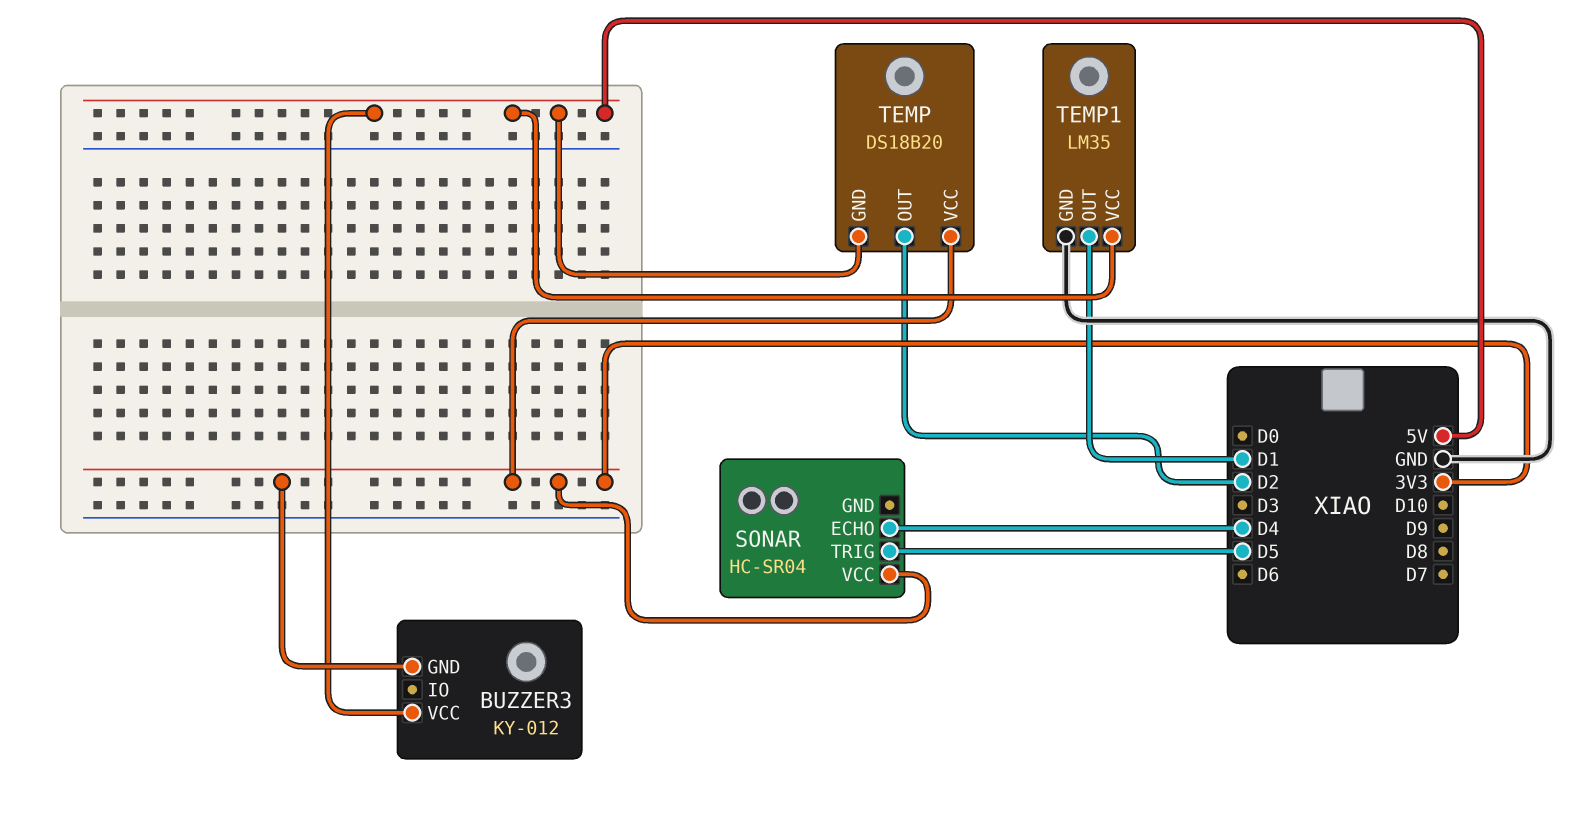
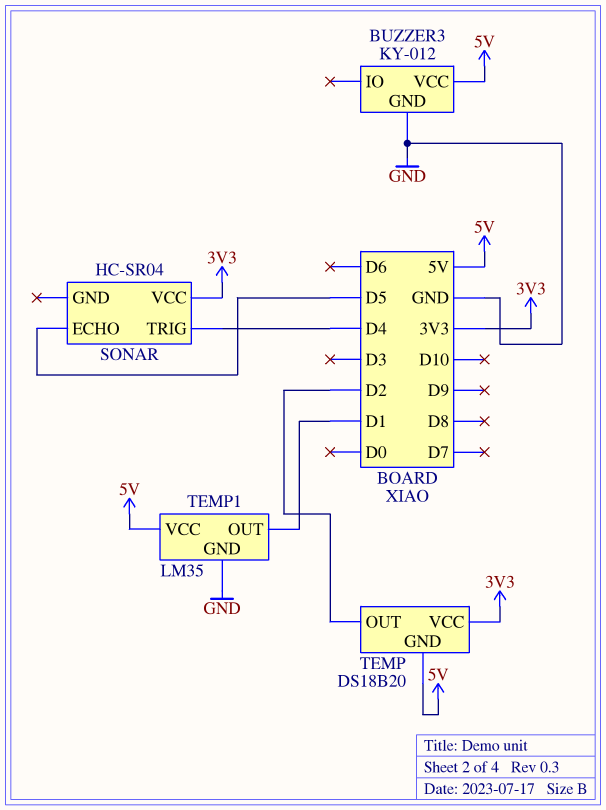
BUZZER3 pin GND: 3V3 -> GND
SONAR pin ECHO: D4 -> D5
SONAR pin TRIG: D5 -> D4

